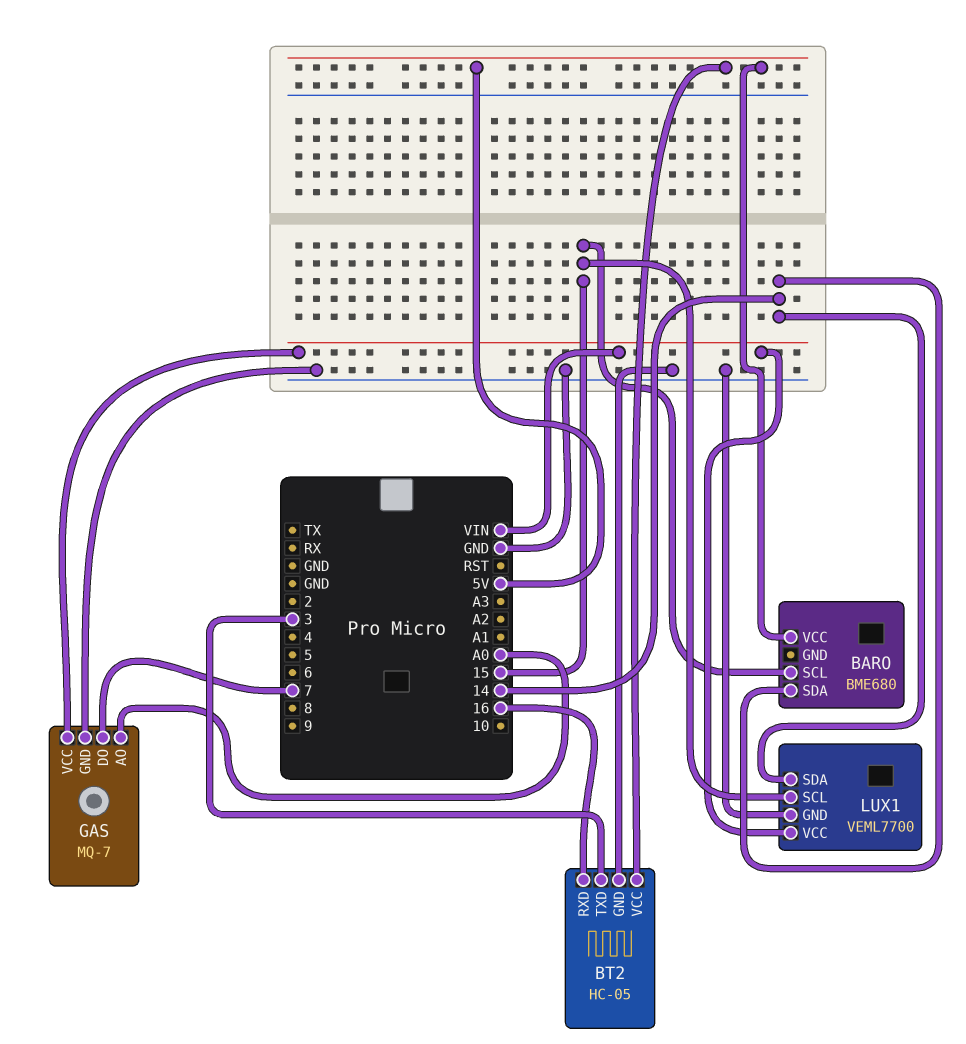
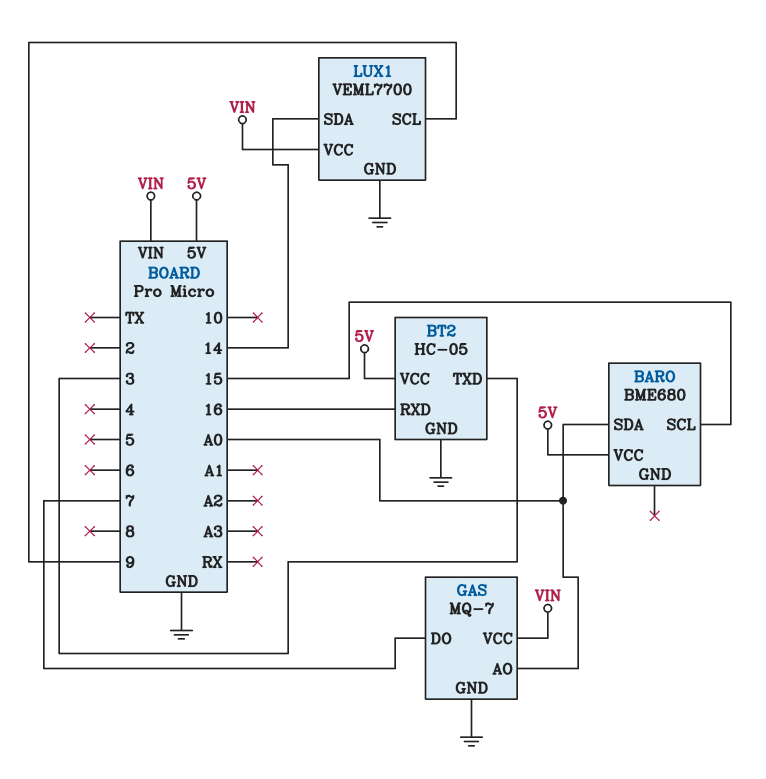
BARO pin SDA: 14 -> A0
LUX1 pin SCL: 15 -> 9

